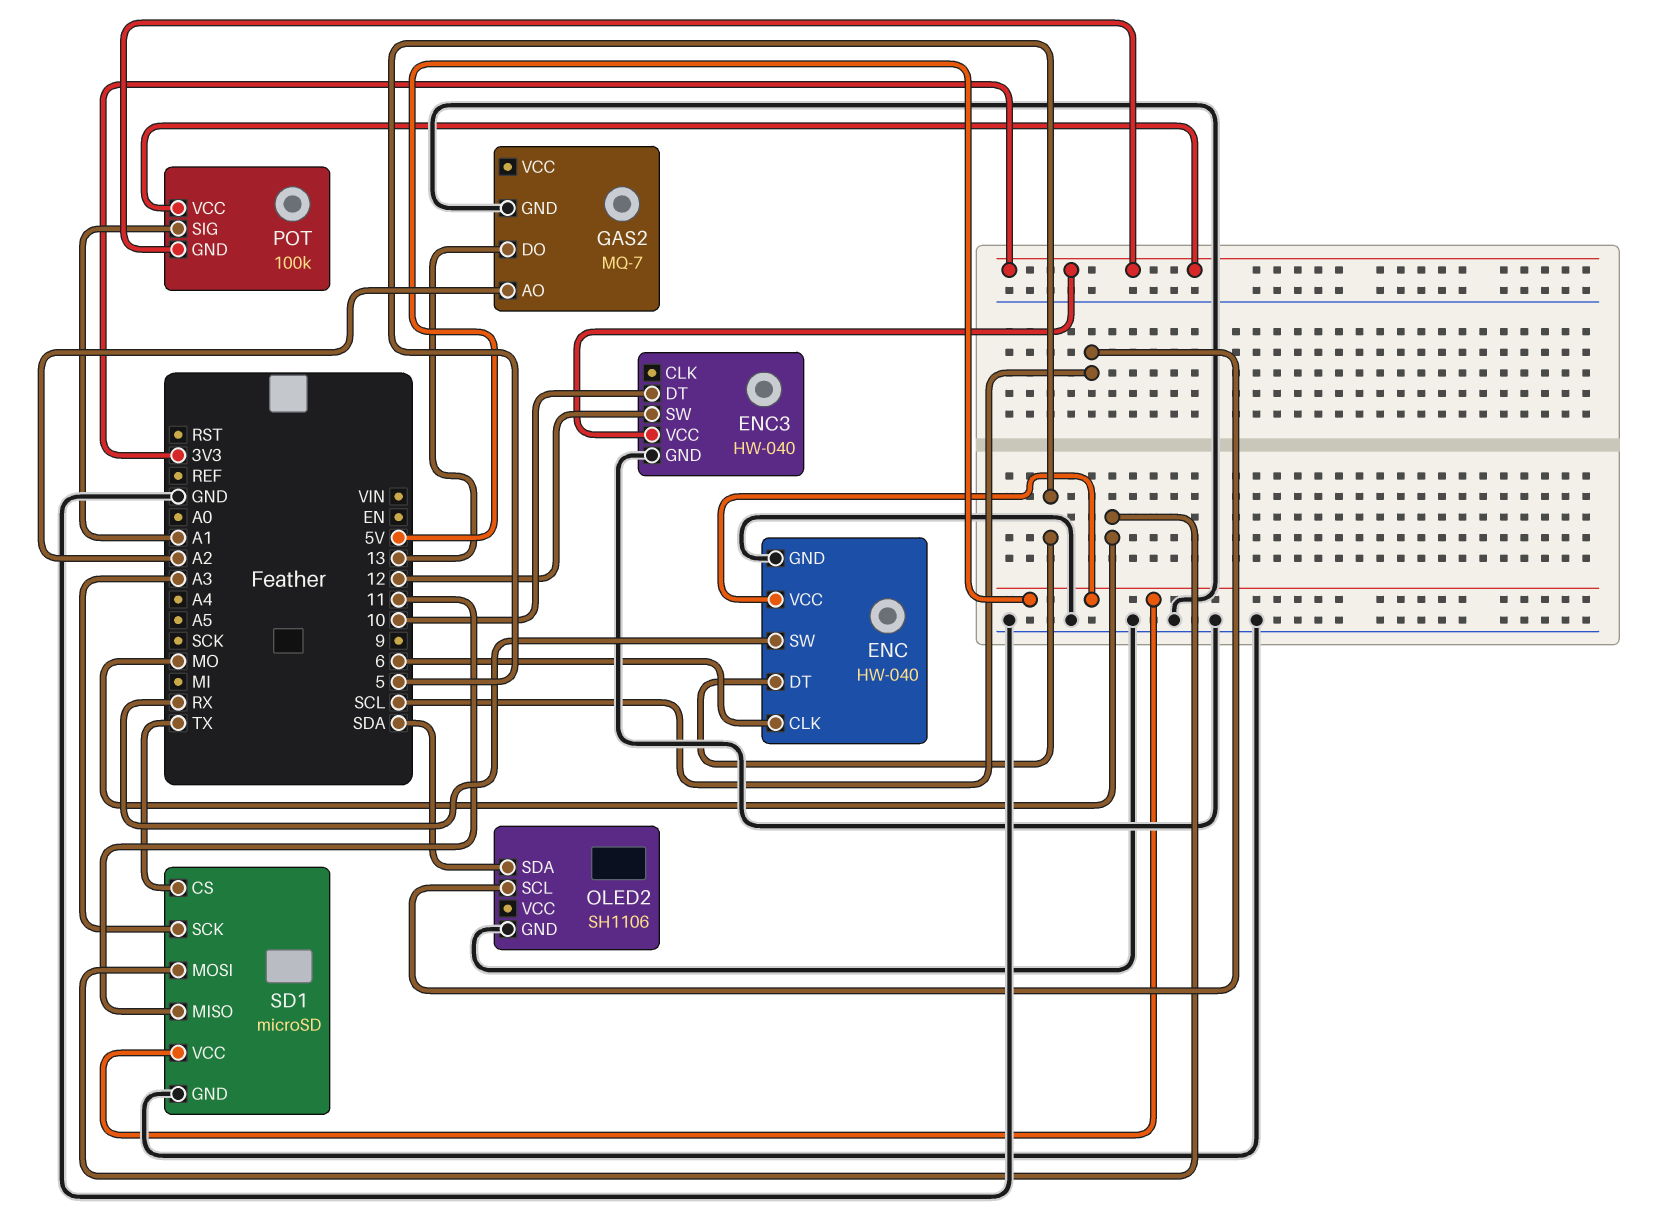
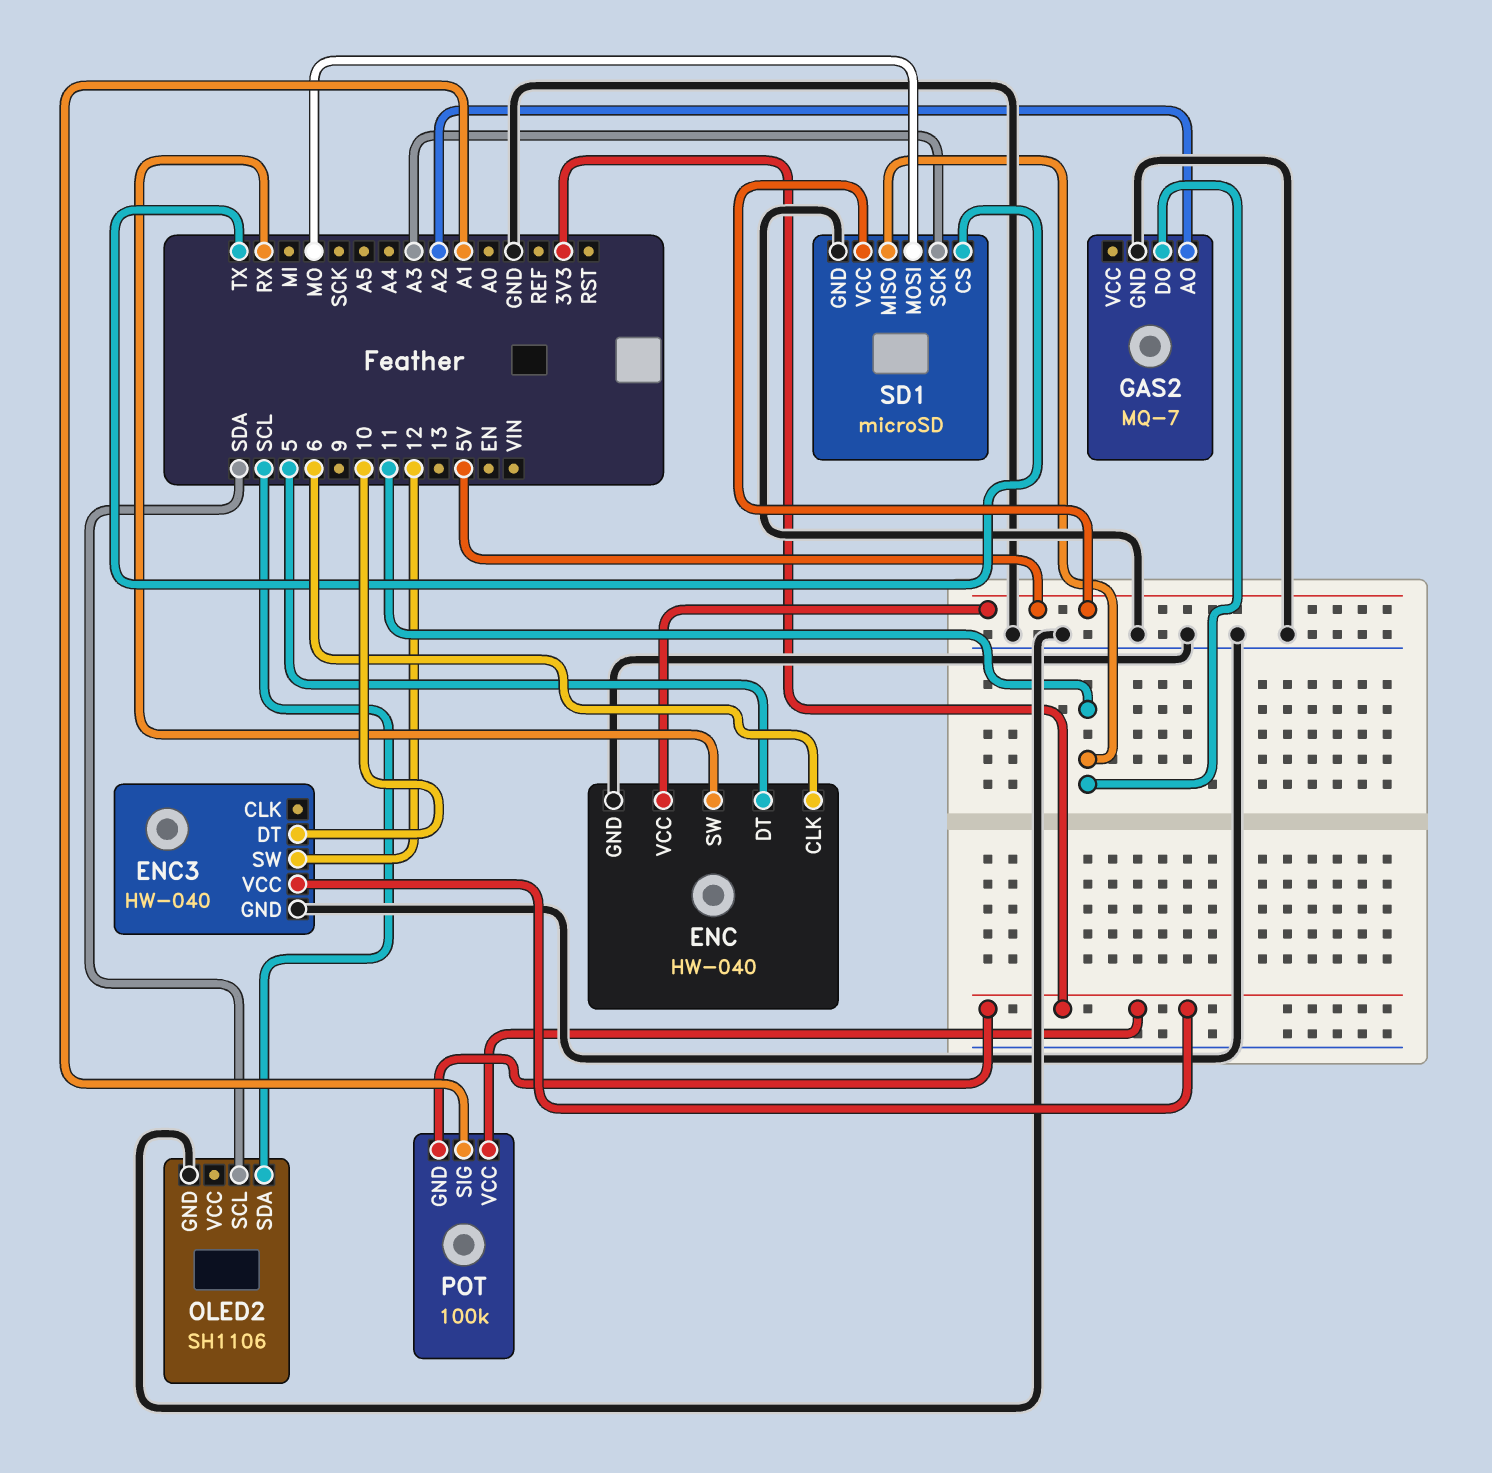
GAS2 pin DO: 13 -> 11
OLED2 pin SCL: SCL -> SDA
OLED2 pin SDA: SDA -> SCL

